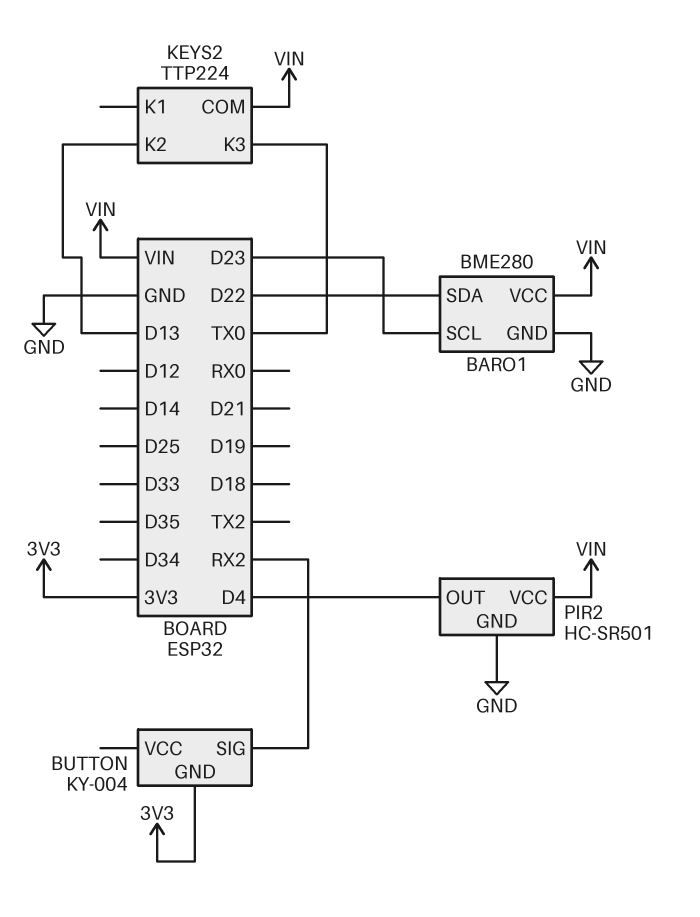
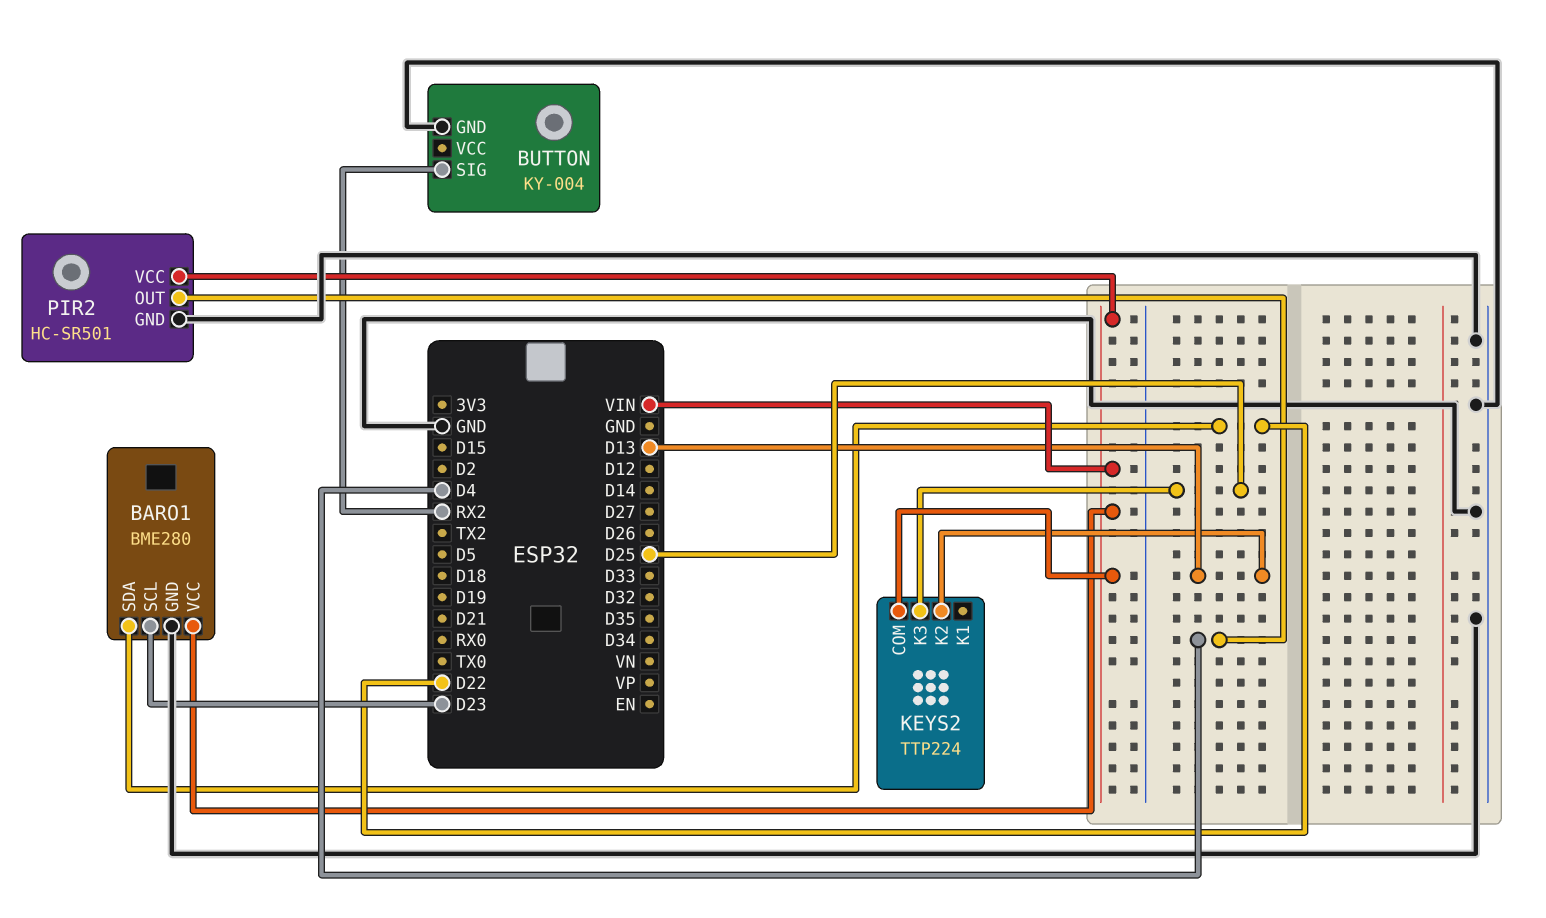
BUTTON pin GND: 3V3 -> GND
KEYS2 pin K3: TX0 -> D25

